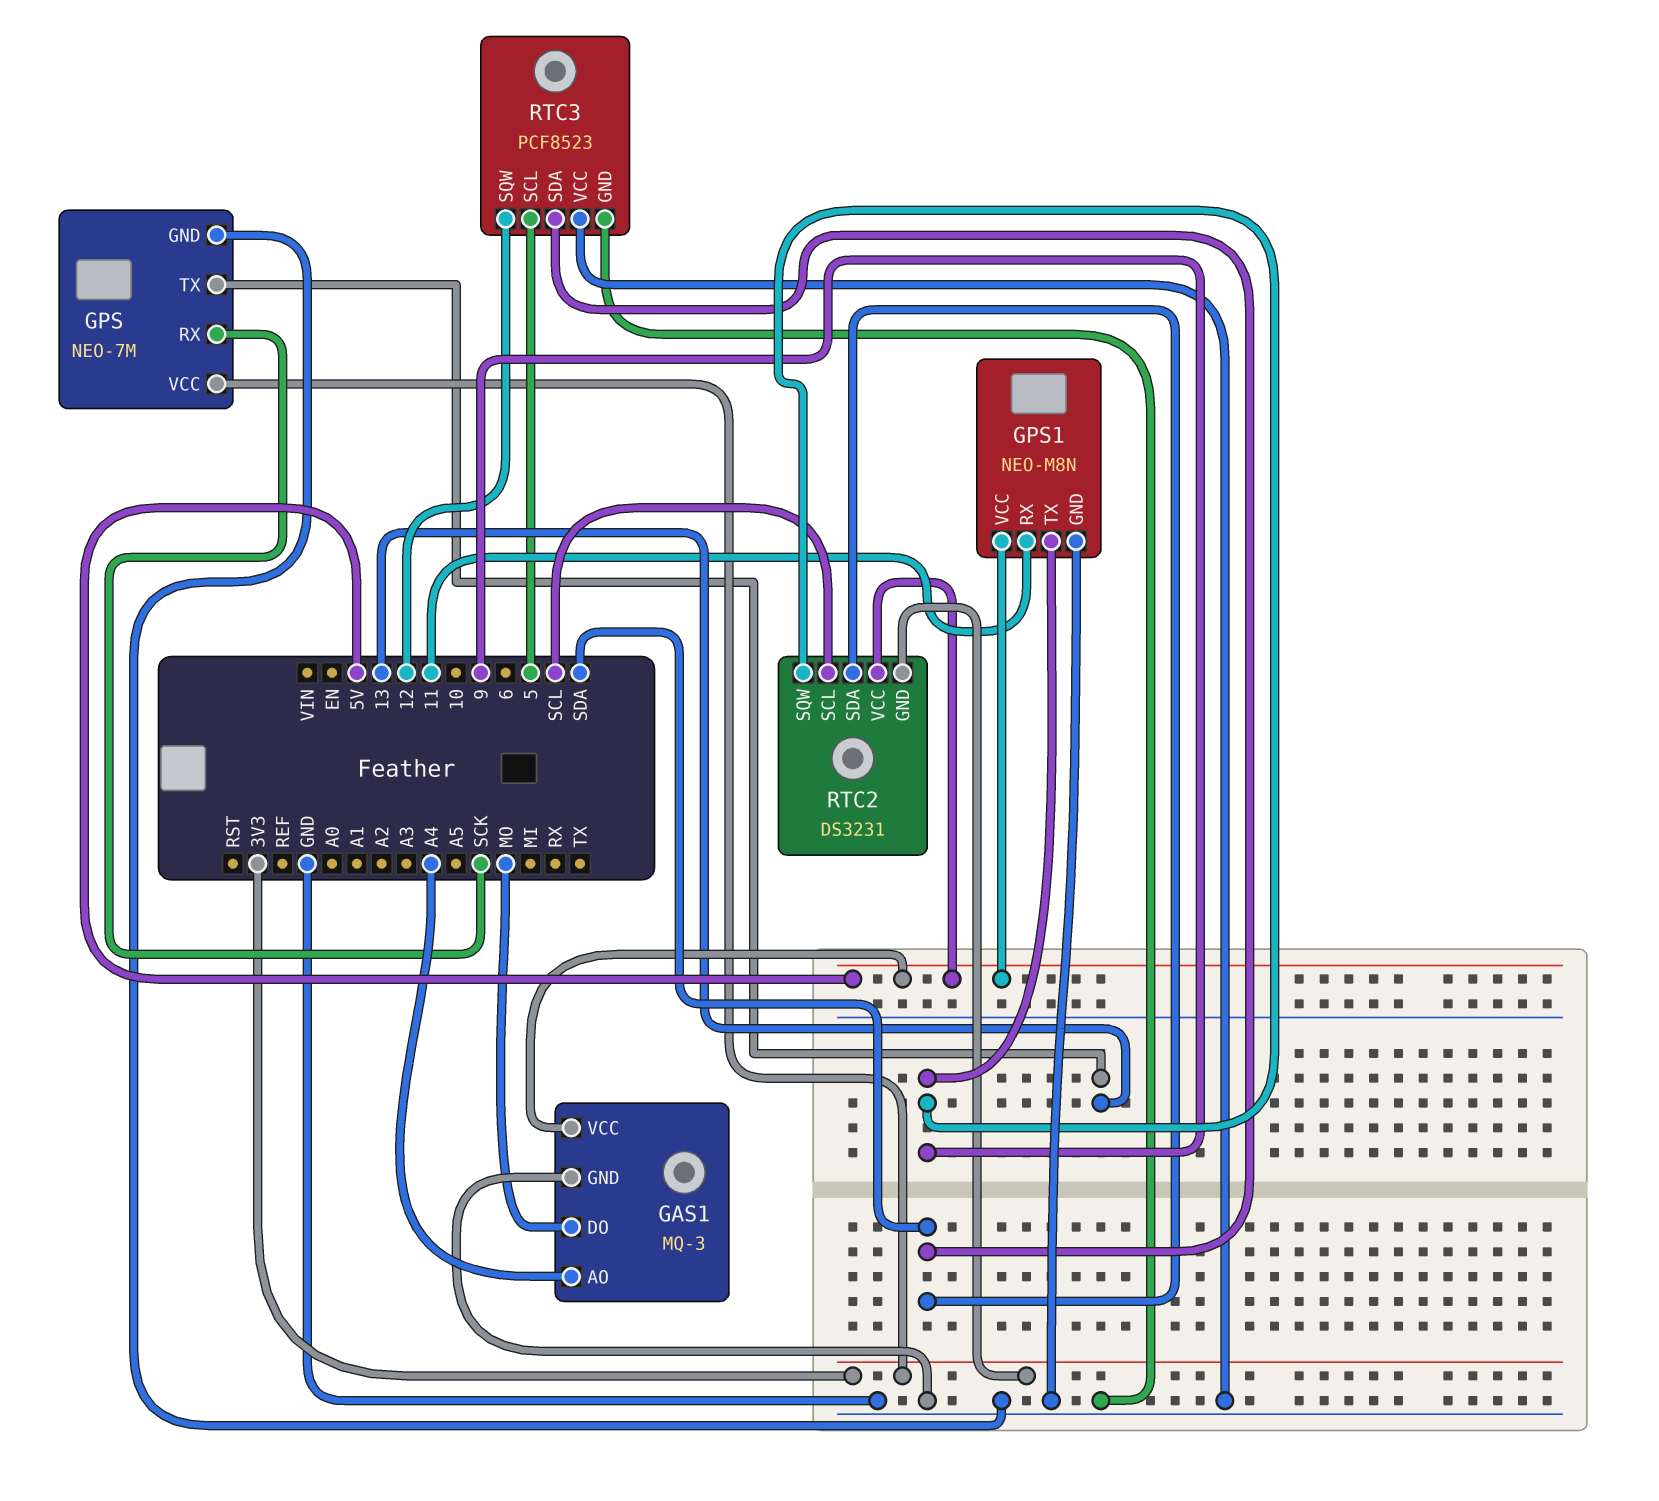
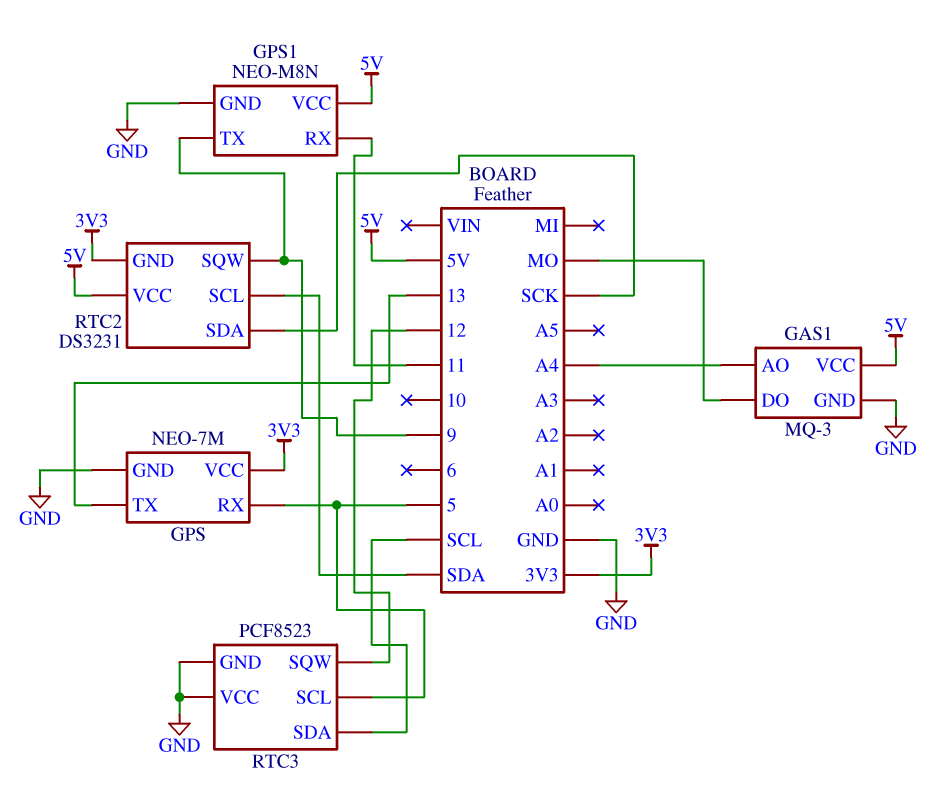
GPS pin RX: SCK -> 5
RTC2 pin SCL: SCL -> SDA
RTC2 pin SDA: SDA -> SCK
RTC3 pin SDA: SDA -> SCL

